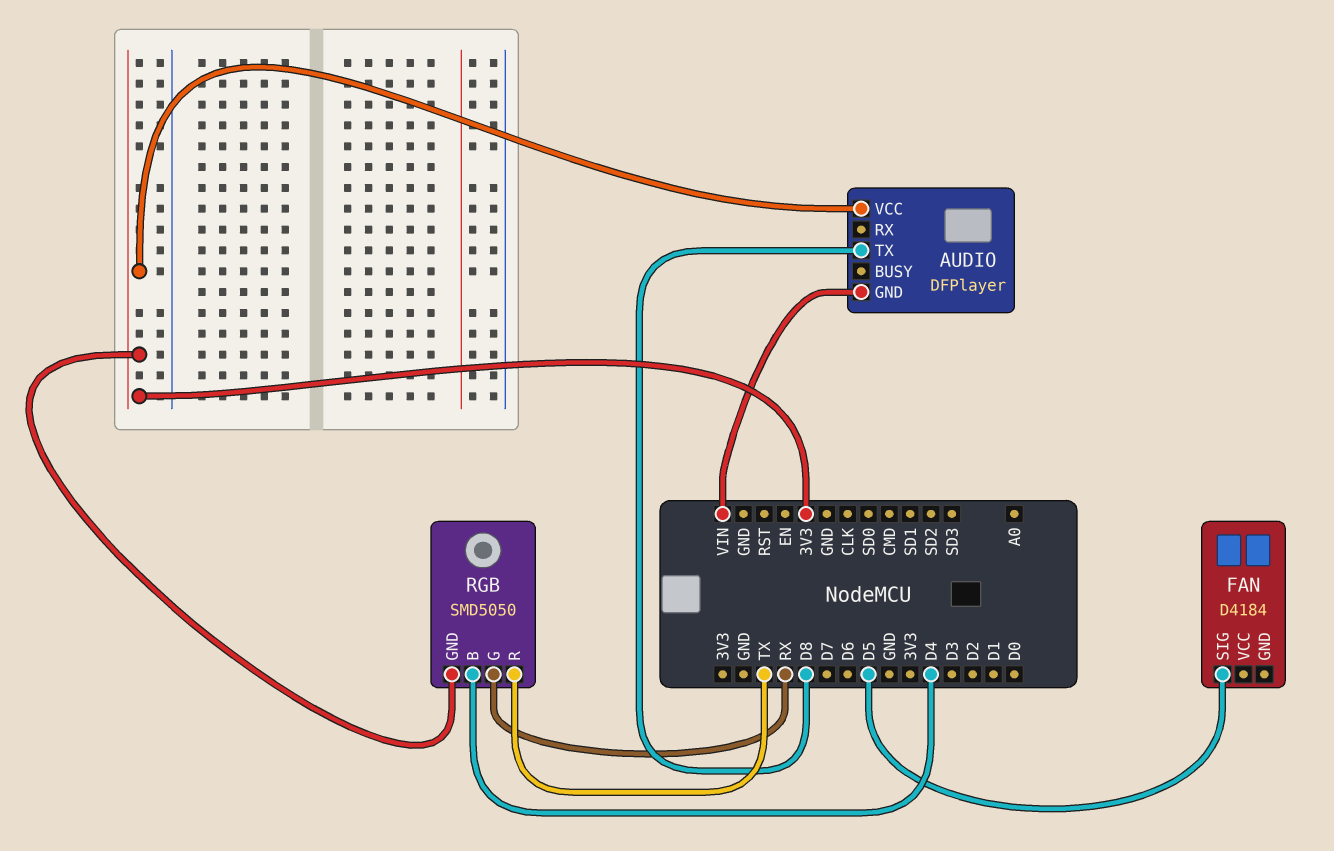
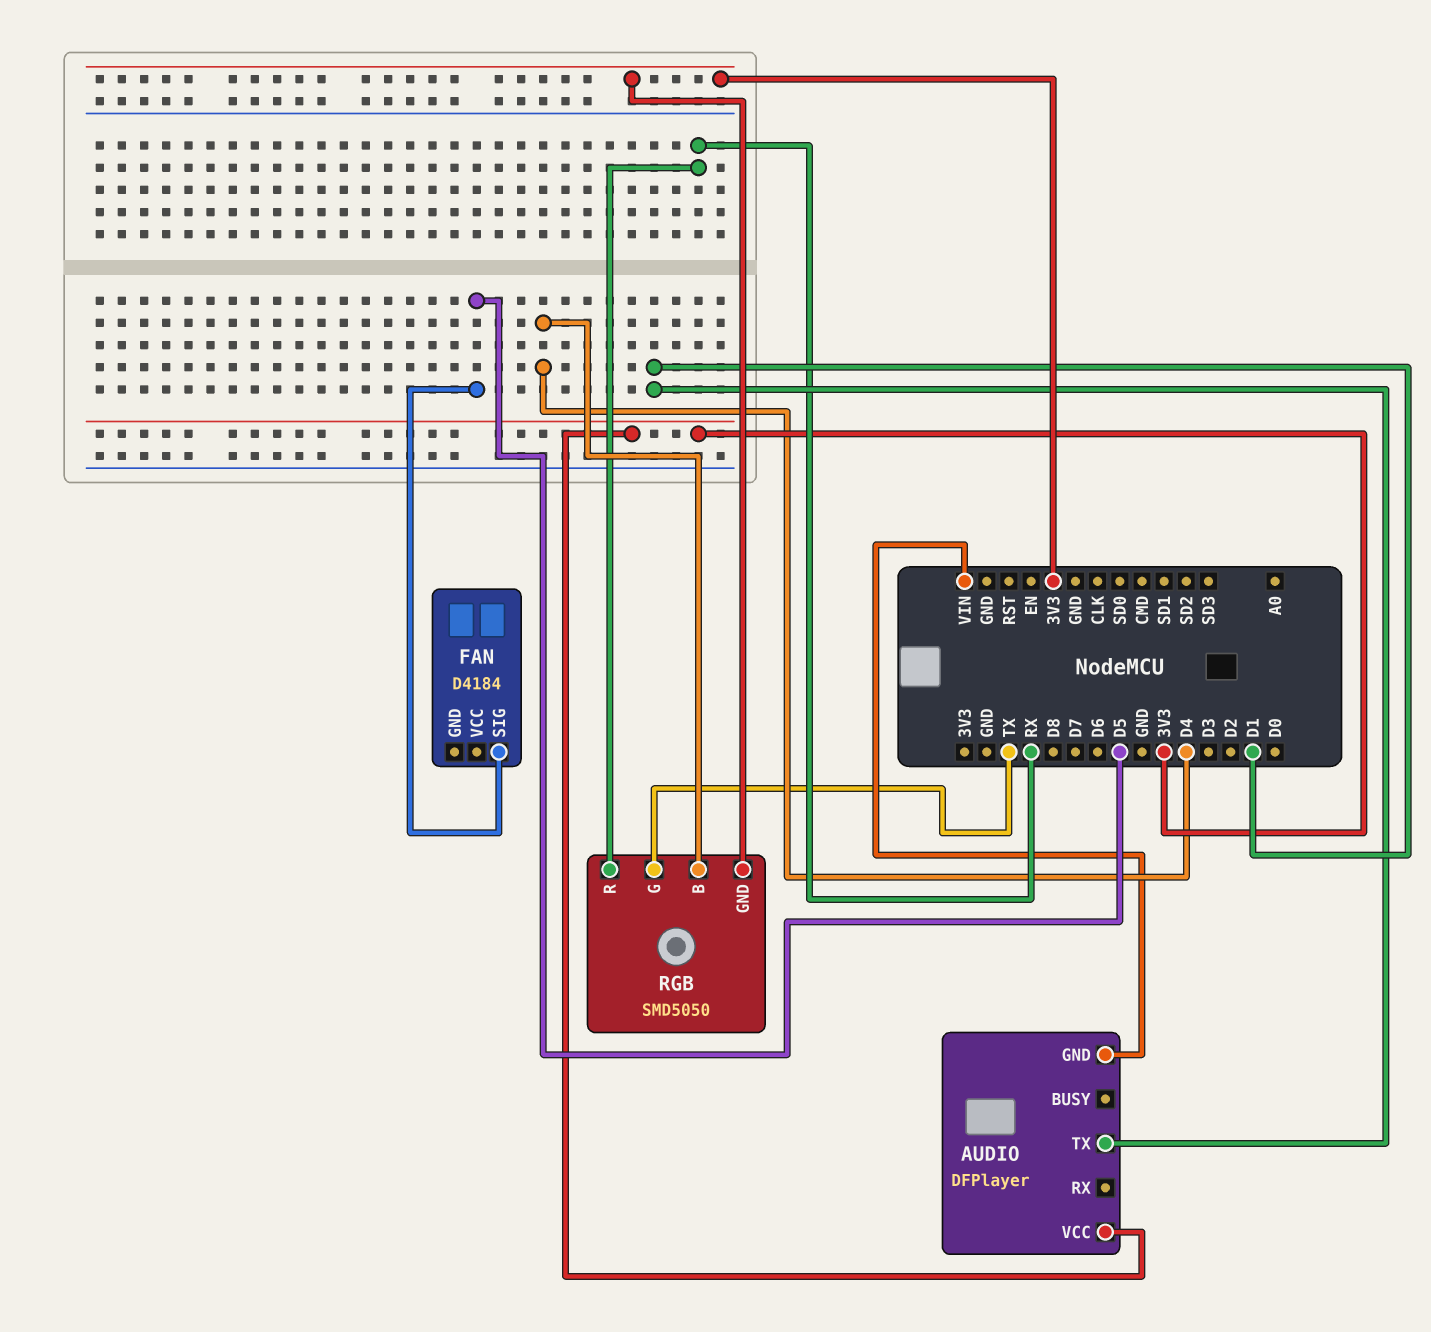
AUDIO pin TX: D8 -> D1
RGB pin G: RX -> TX
RGB pin R: TX -> RX

